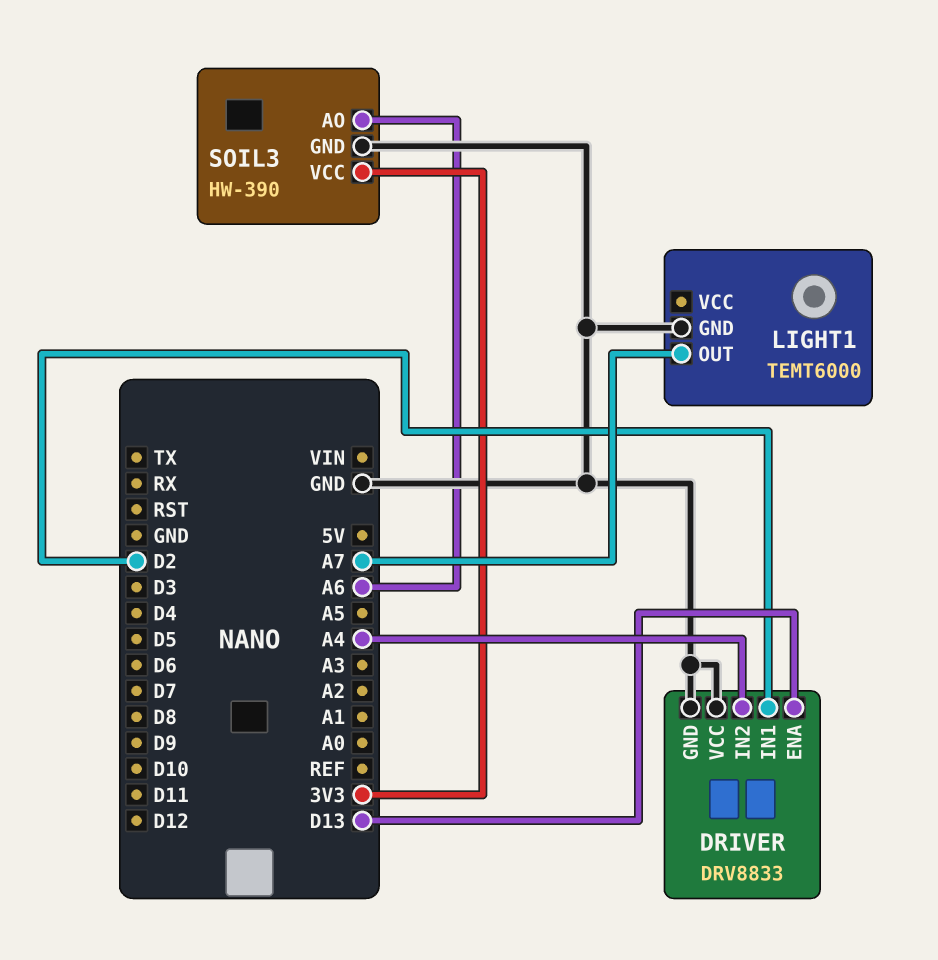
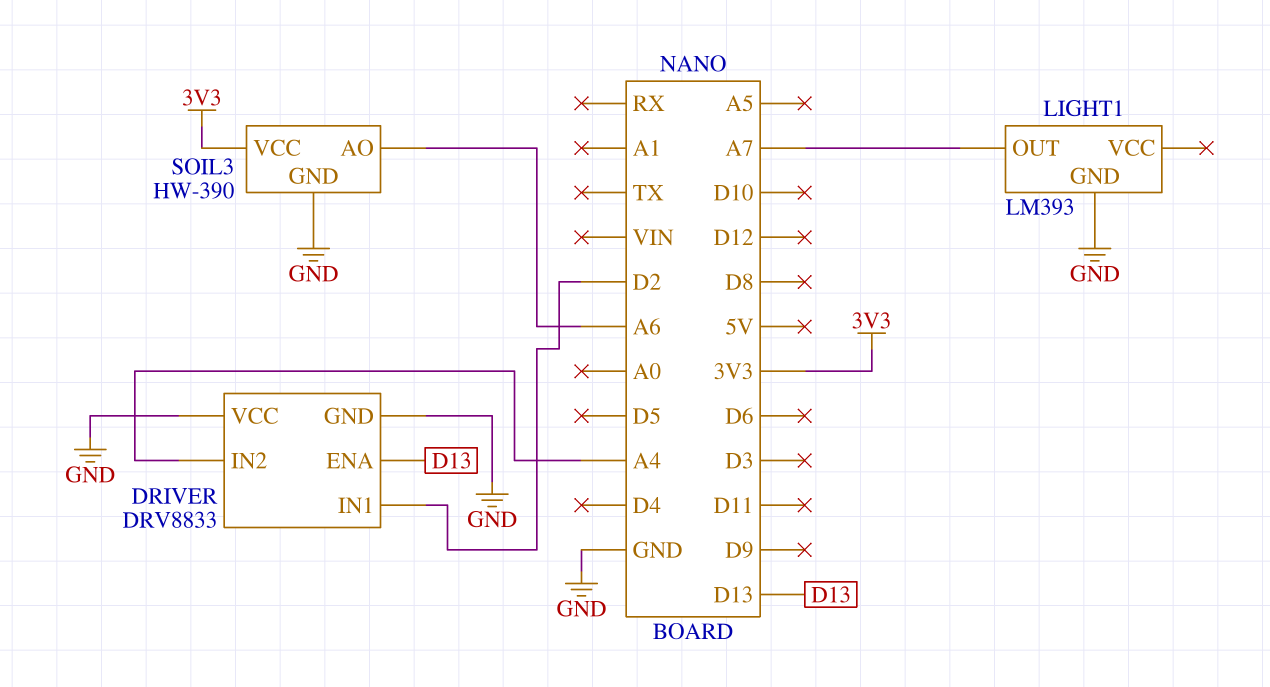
LIGHT1: TEMT6000 -> LM393

